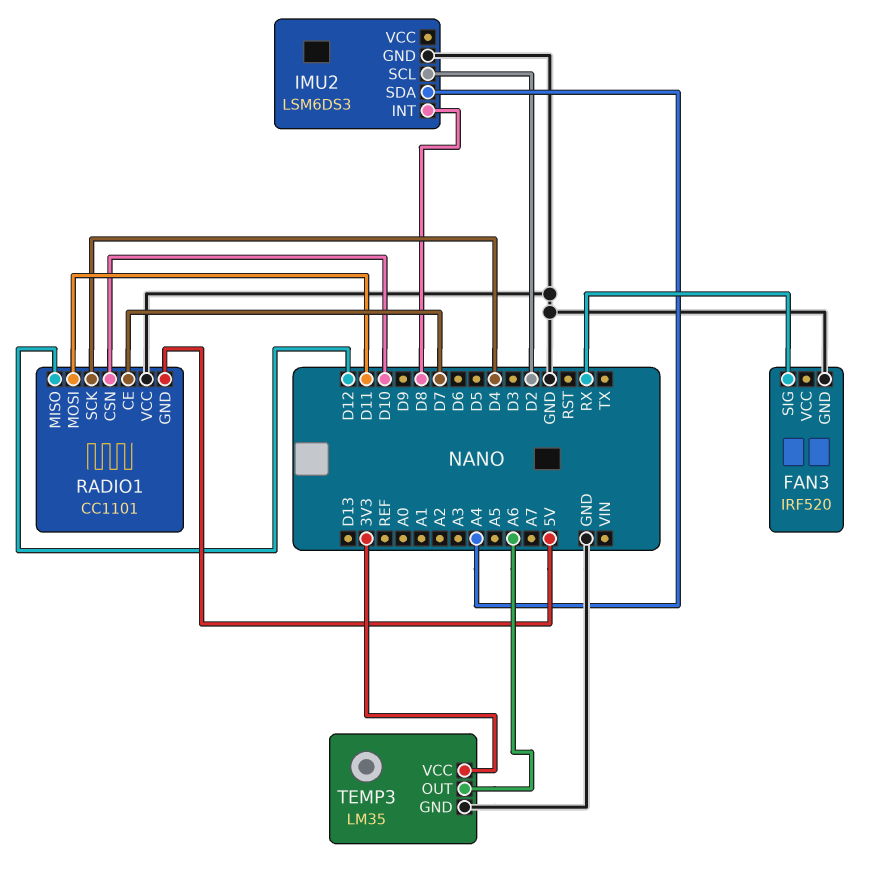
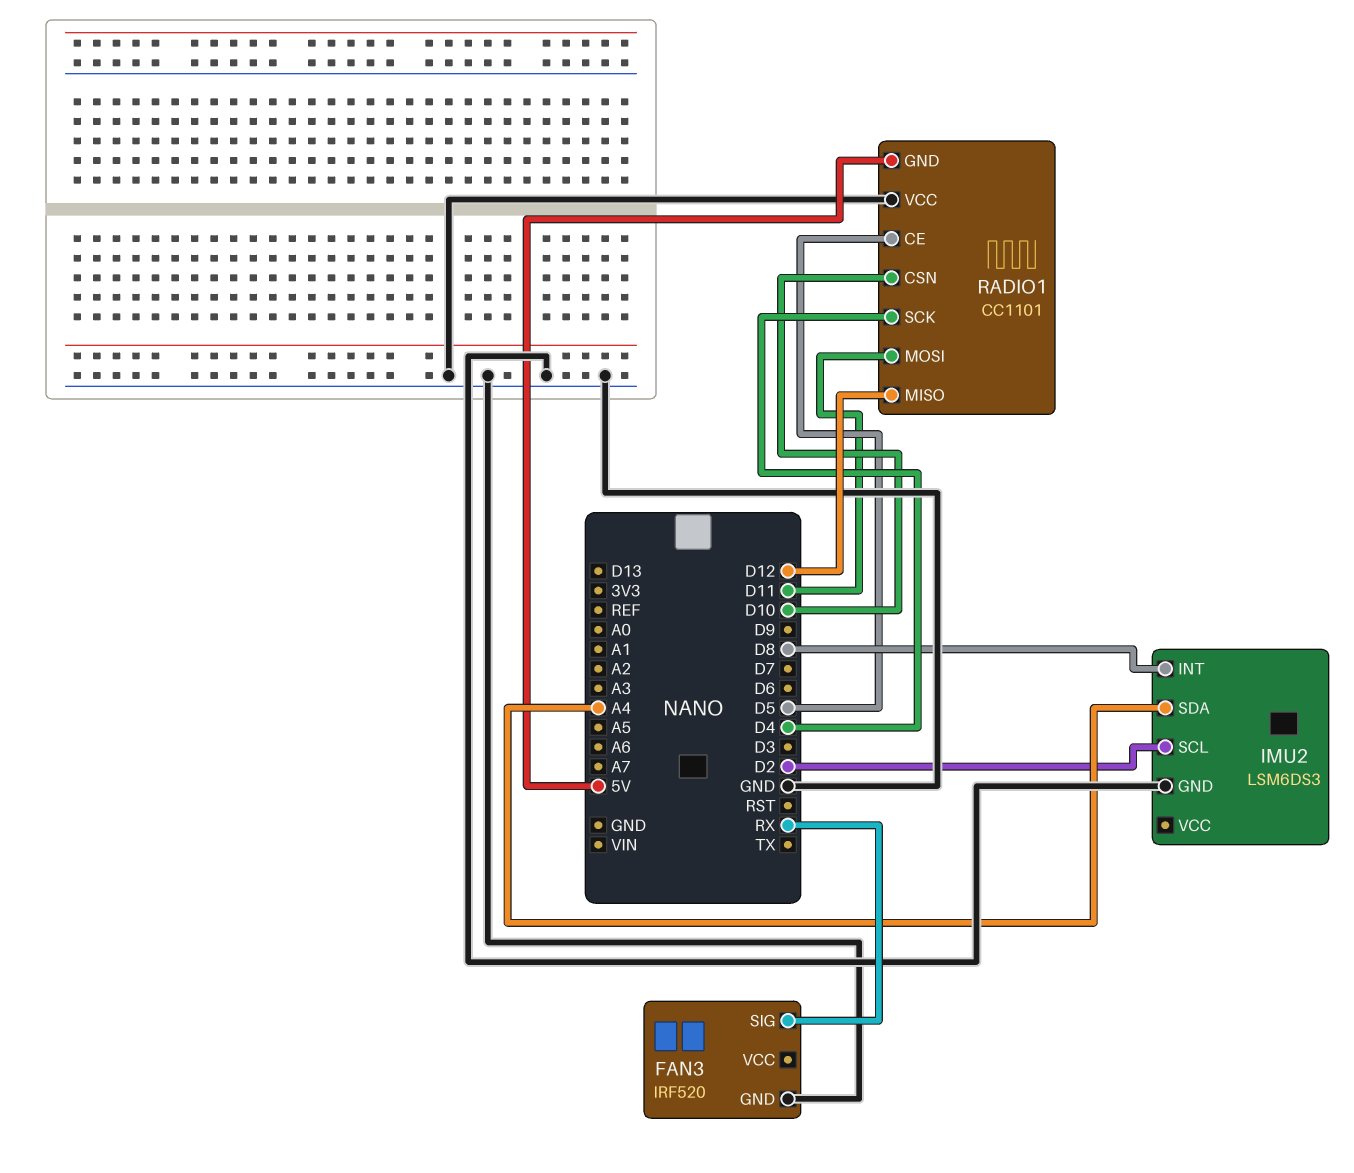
RADIO1 pin CE: D7 -> D5
TEMP3: LM35 -> none
TEMP3 pin GND: GND -> none
TEMP3 pin OUT: A6 -> none
TEMP3 pin VCC: 3V3 -> none

